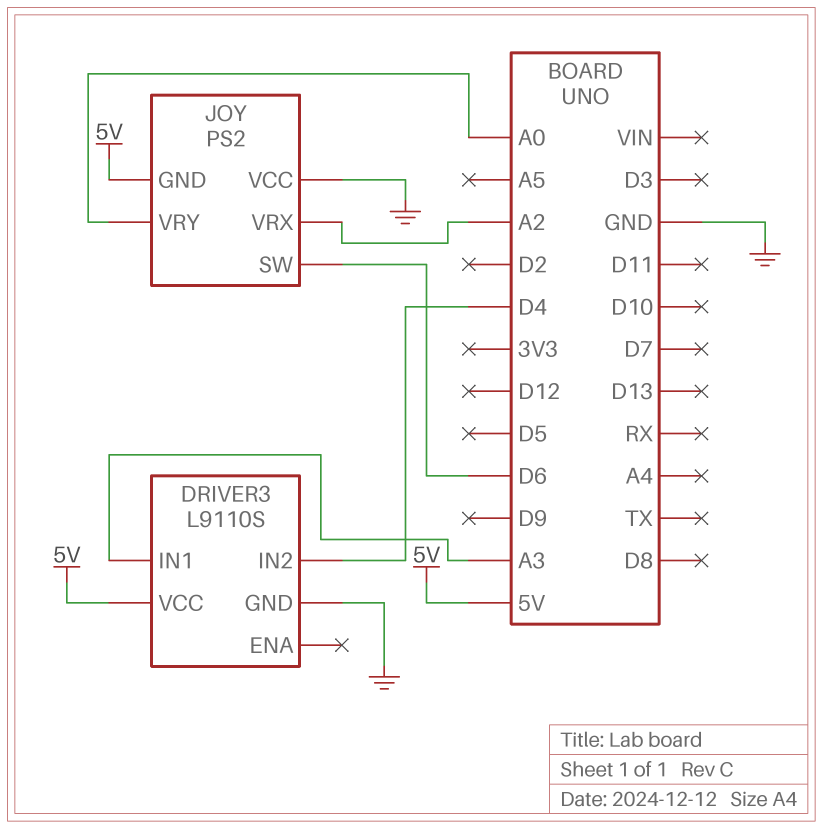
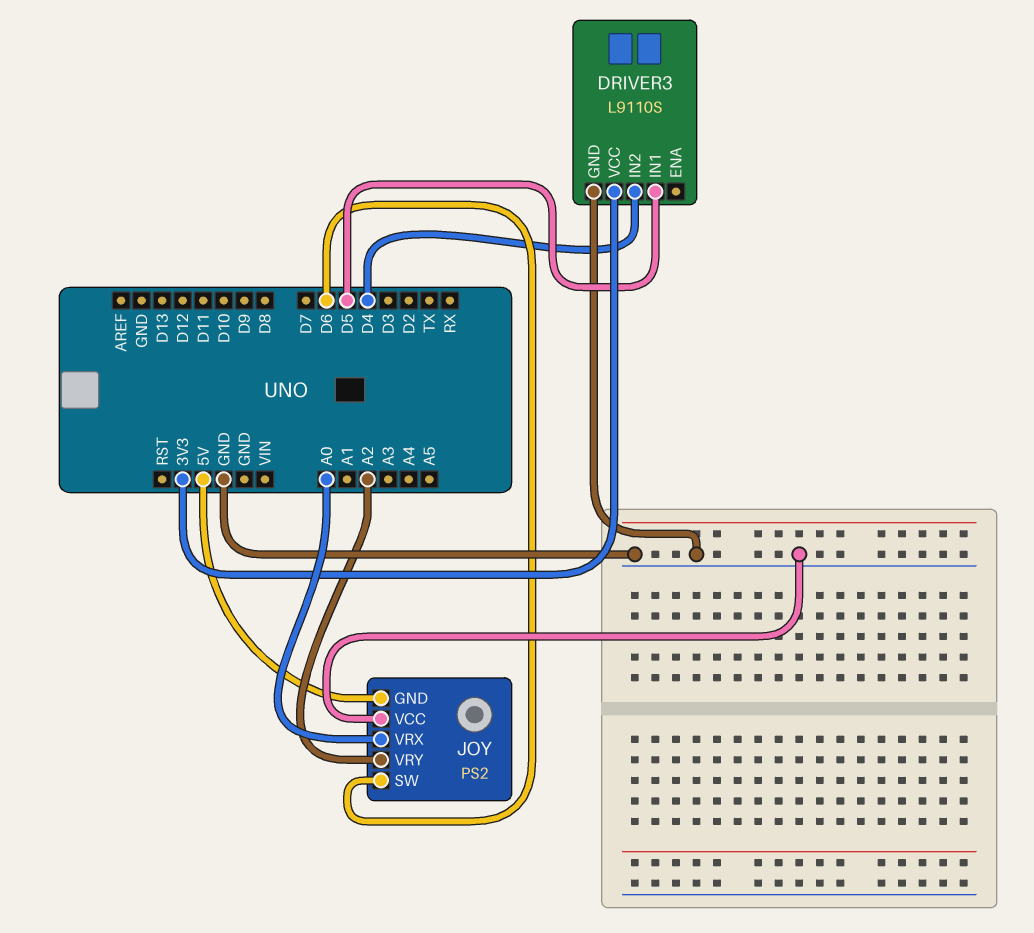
DRIVER3 pin IN1: A3 -> D5
DRIVER3 pin VCC: 5V -> 3V3
JOY pin VRX: A2 -> A0
JOY pin VRY: A0 -> A2

